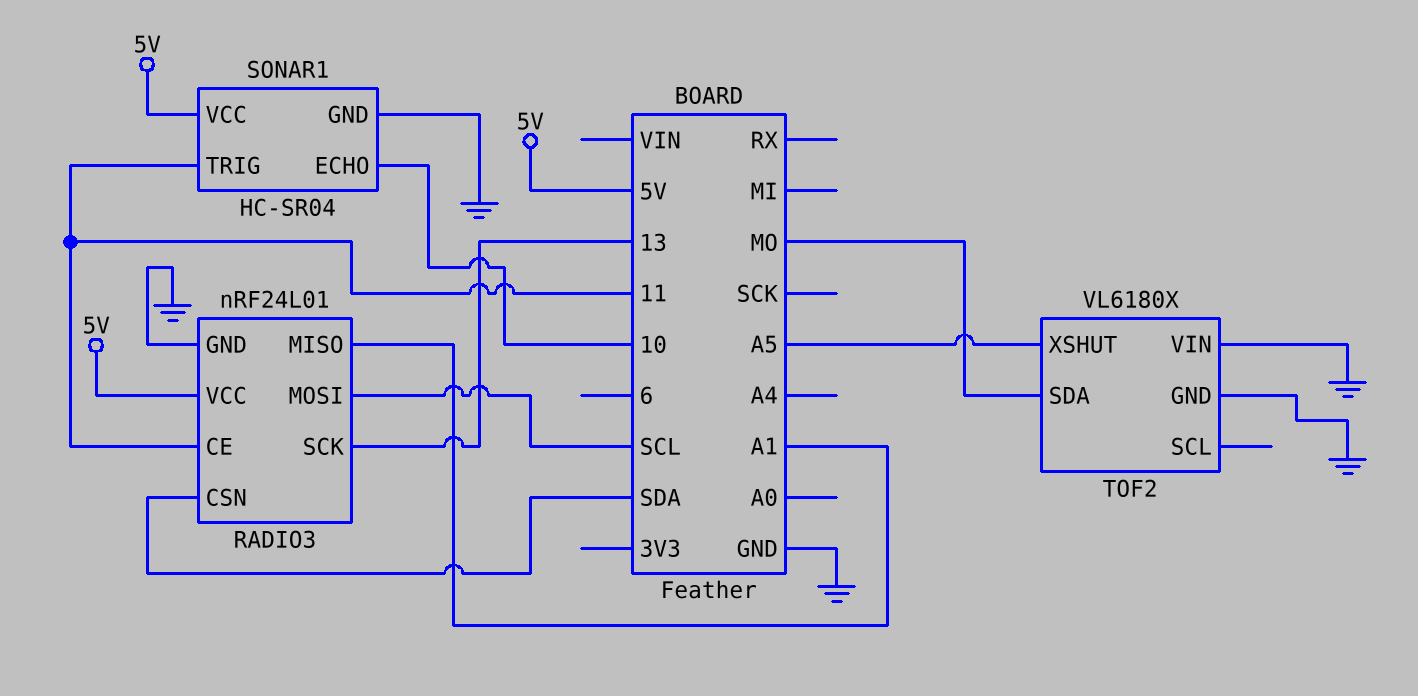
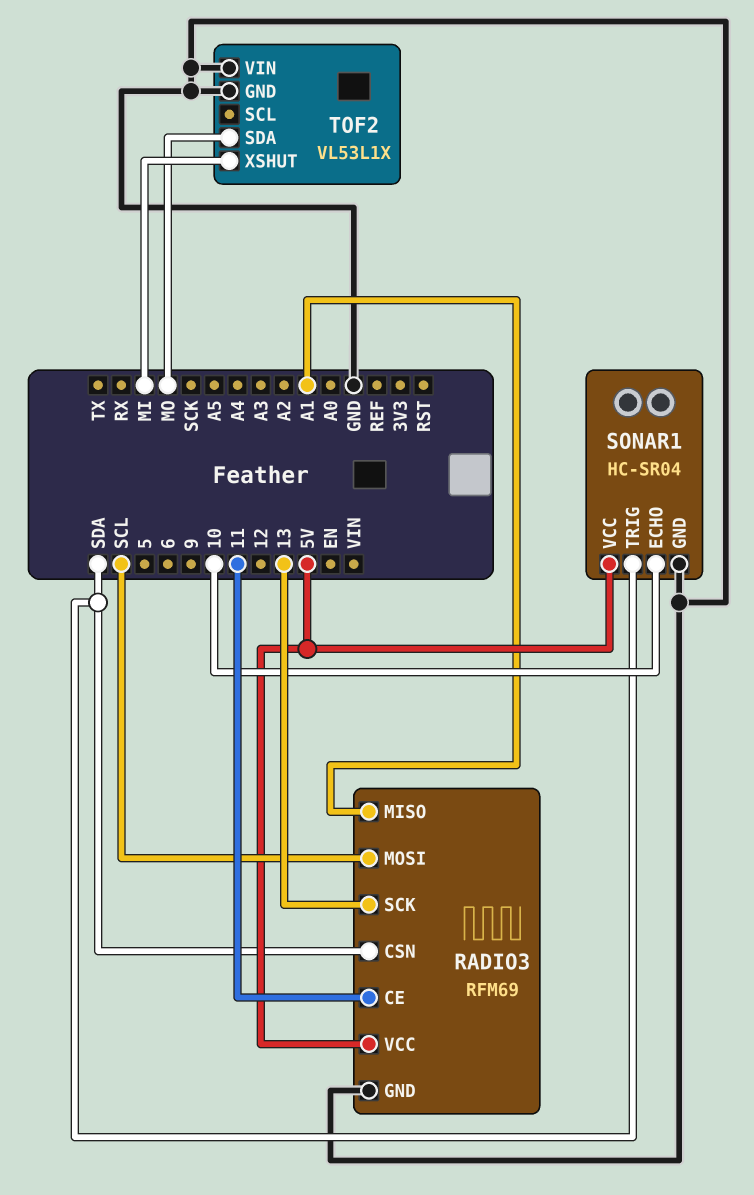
RADIO3: nRF24L01 -> RFM69
SONAR1 pin TRIG: 11 -> SDA
TOF2: VL6180X -> VL53L1X
TOF2 pin XSHUT: A5 -> MI

